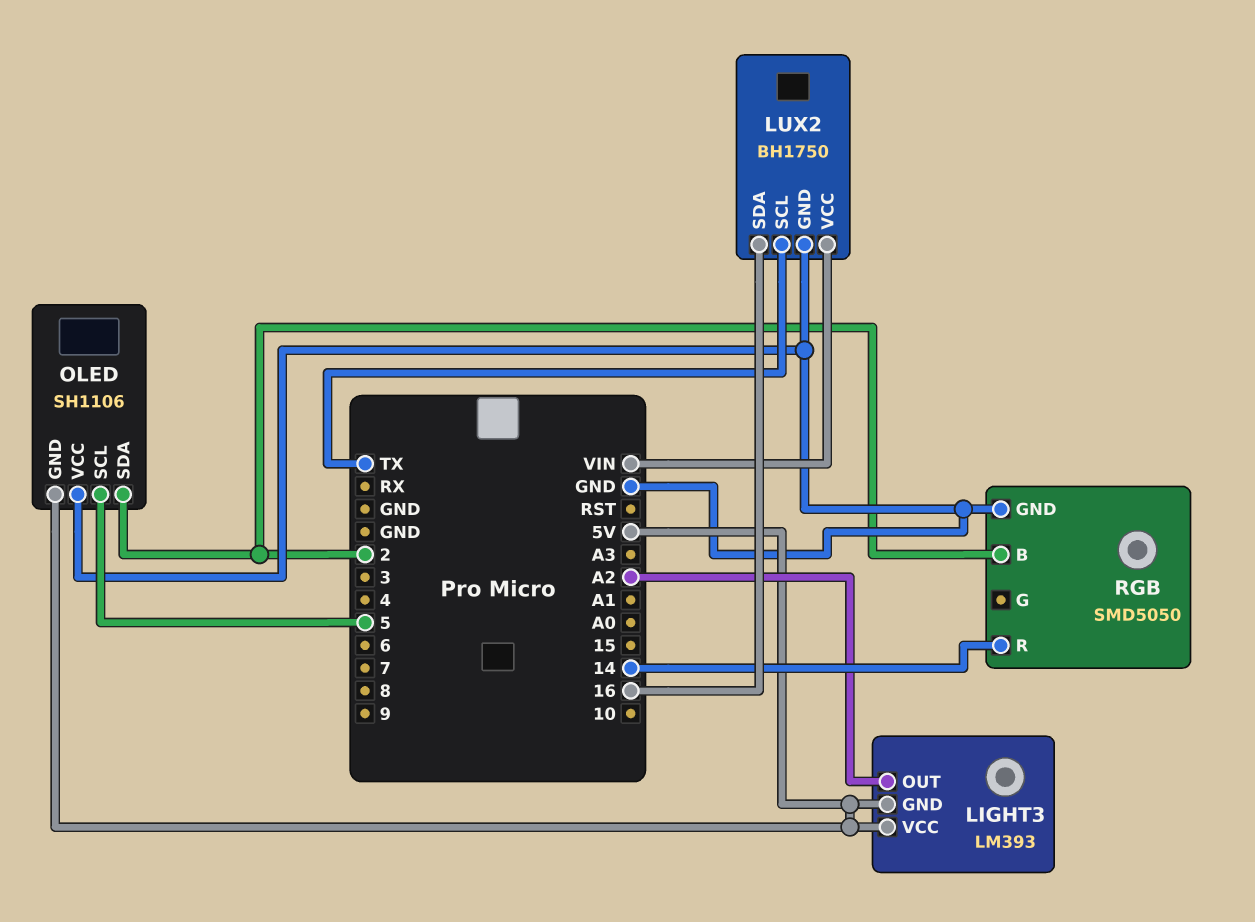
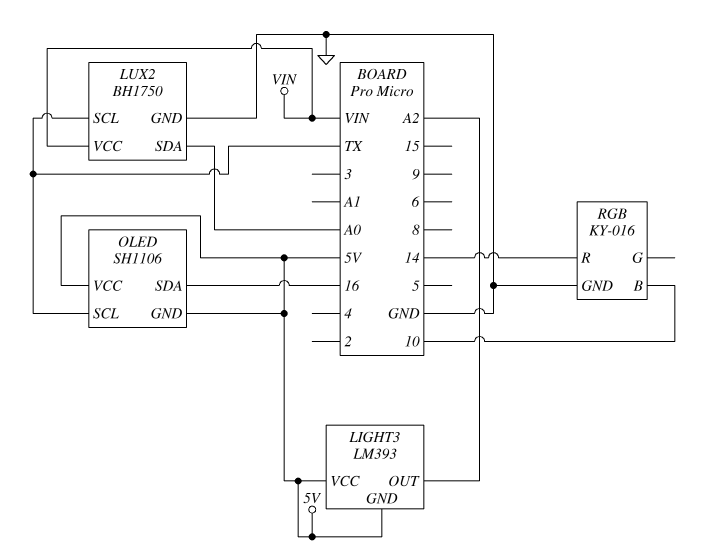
LUX2 pin SDA: 16 -> A0
OLED pin SCL: 5 -> TX
OLED pin SDA: 2 -> 16
OLED pin VCC: GND -> 5V
RGB: SMD5050 -> KY-016
RGB pin B: 2 -> 10

